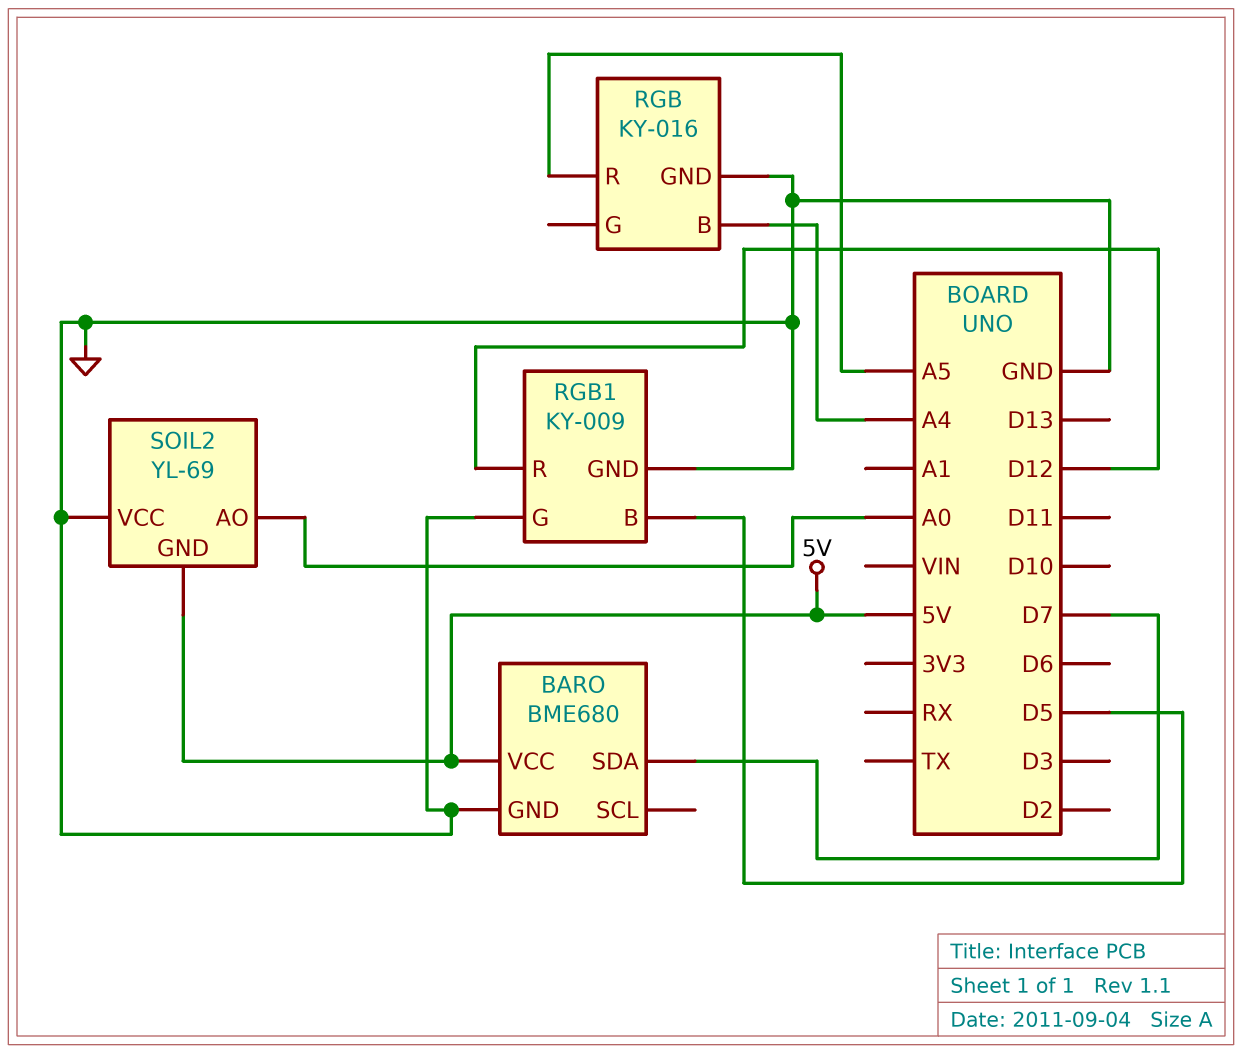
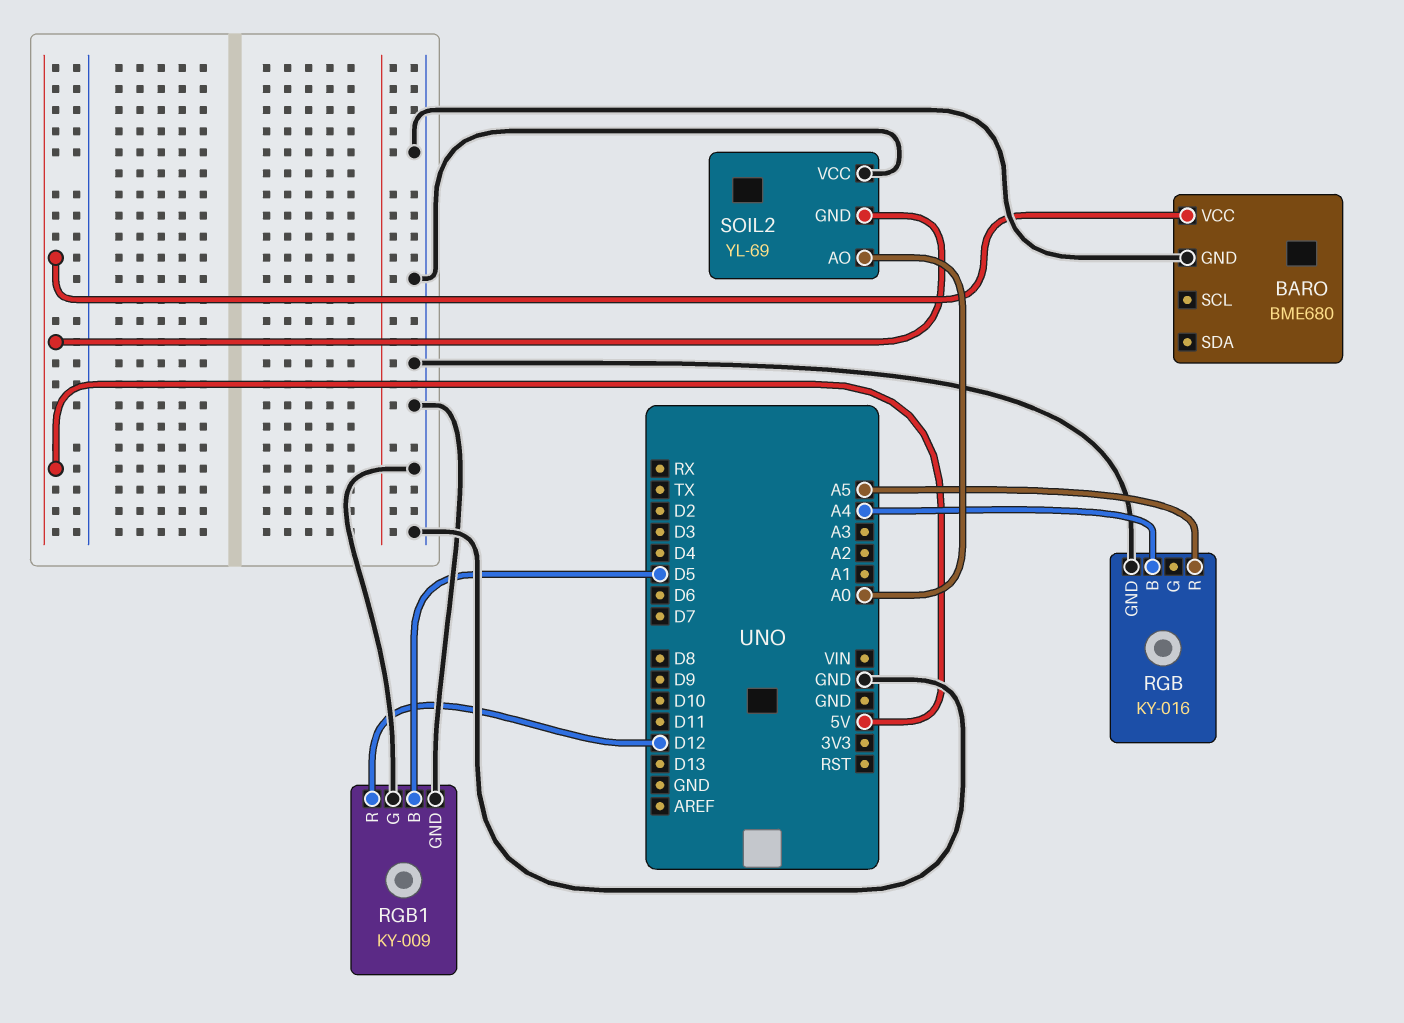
BARO pin SDA: D7 -> none

